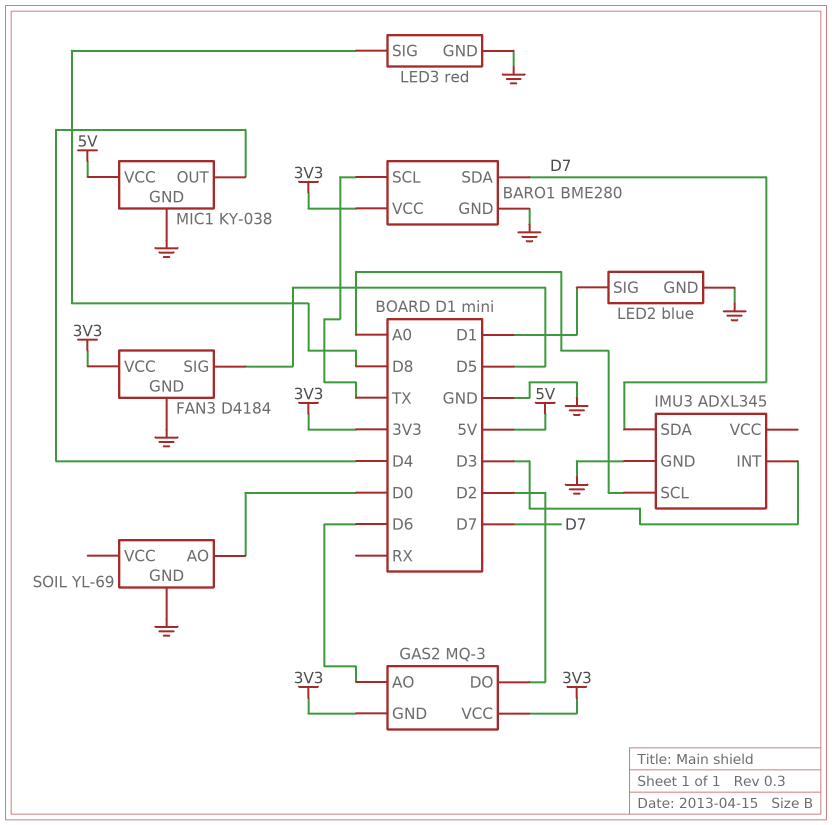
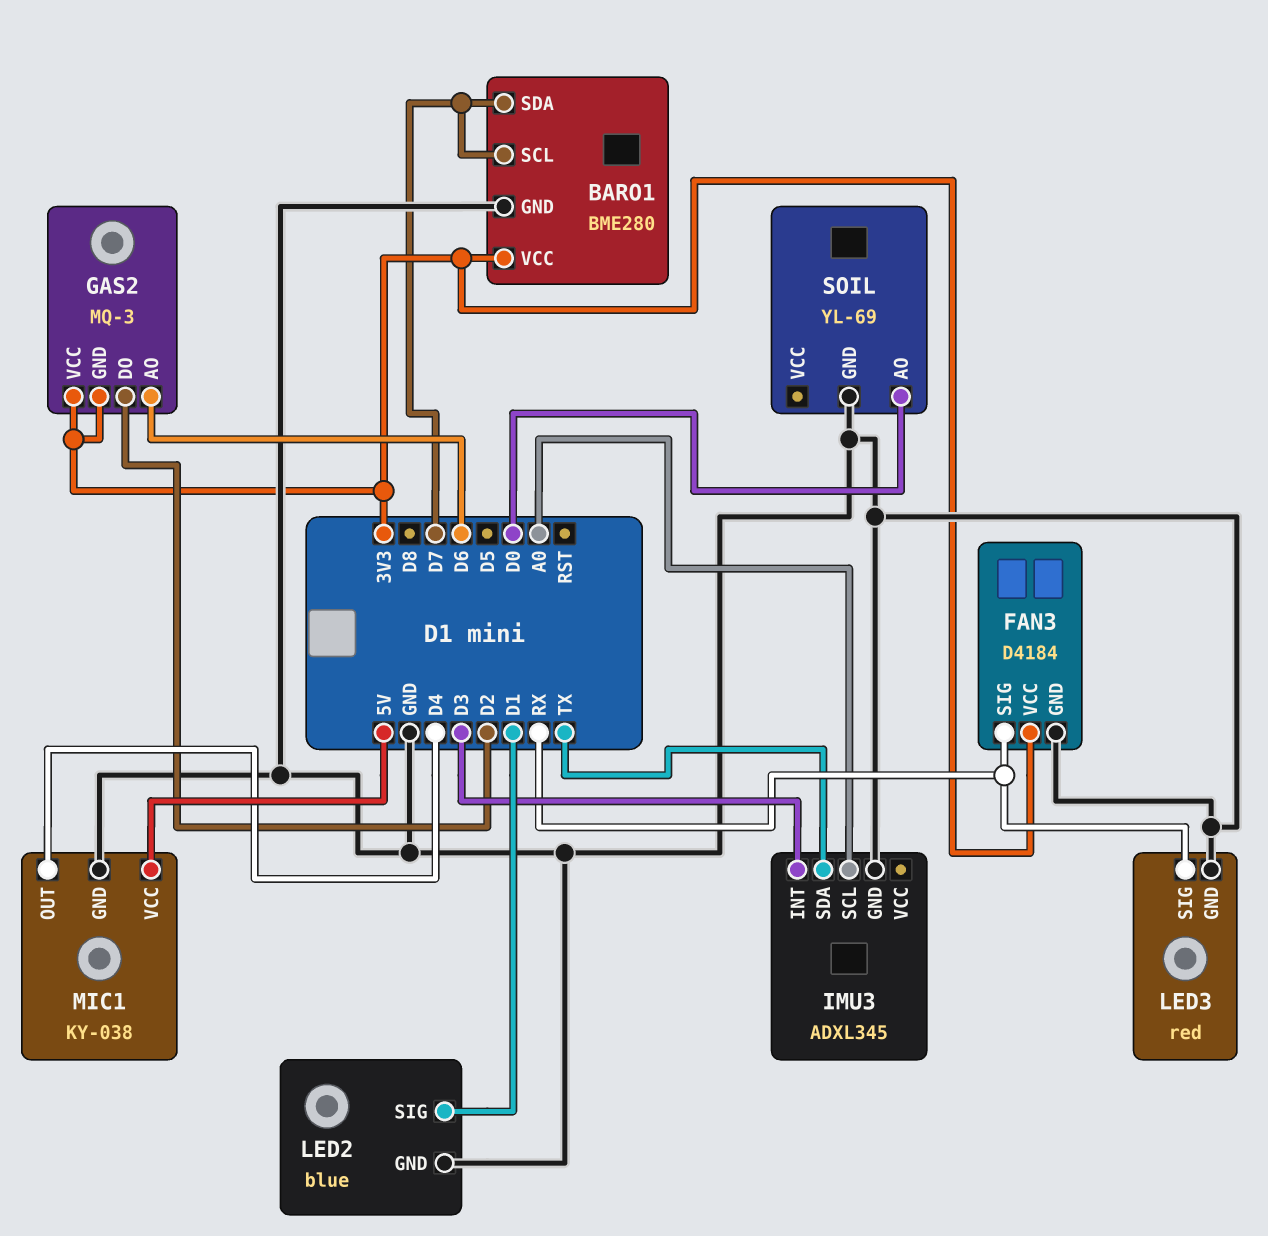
BARO1 pin SCL: TX -> D7
FAN3 pin SIG: D5 -> RX
IMU3 pin SDA: D7 -> TX
LED3 pin SIG: D8 -> RX

